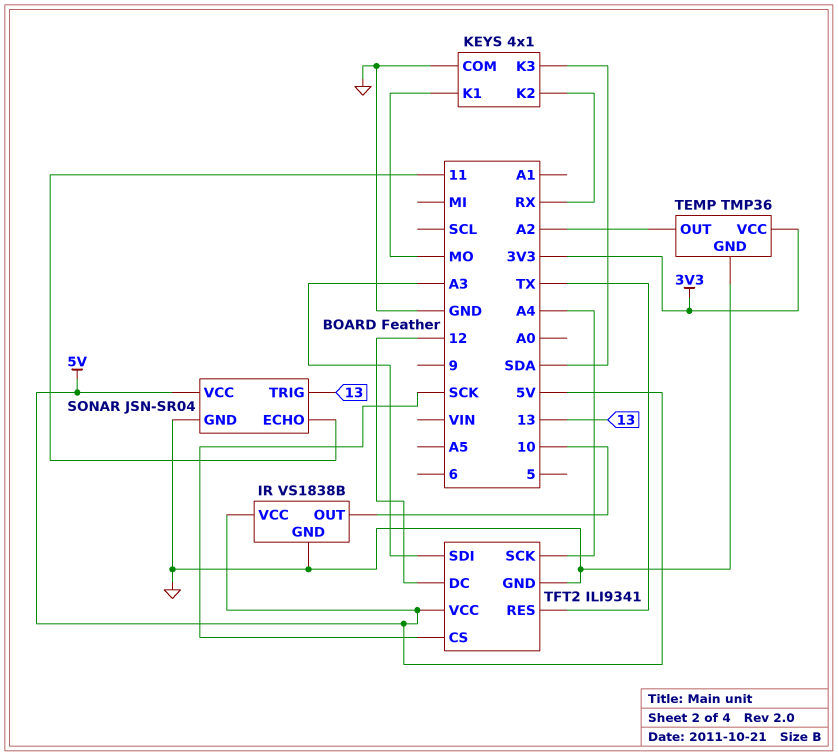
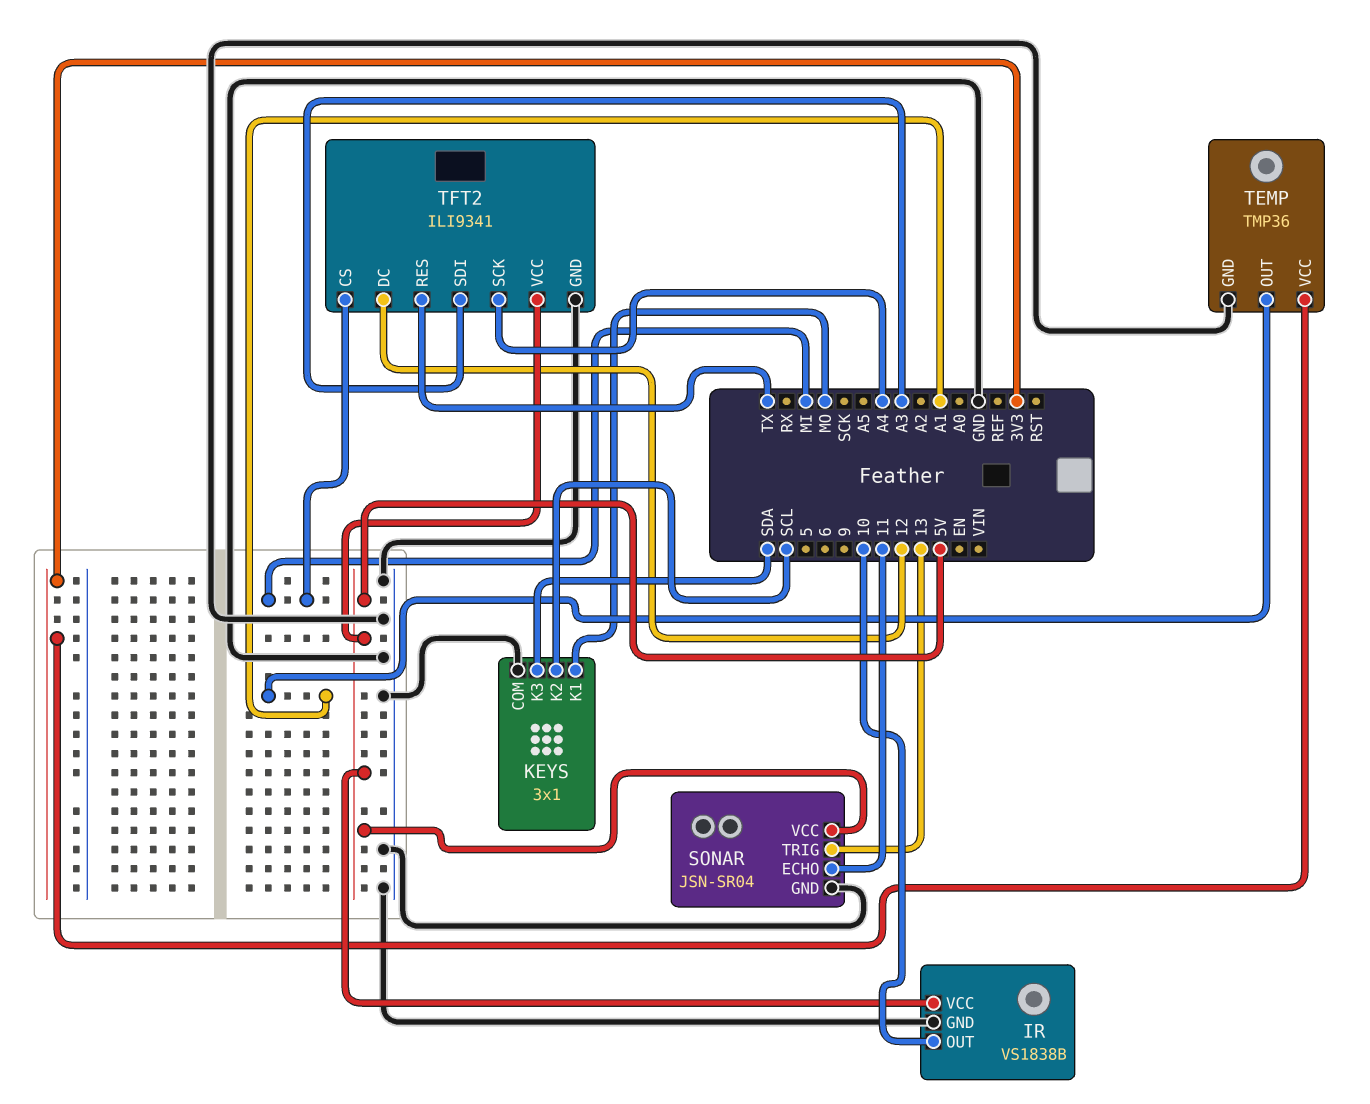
KEYS: 4x1 -> 3x1
KEYS pin K2: RX -> SCL
TEMP pin OUT: A2 -> A1
TFT2 pin CS: SCK -> MI

